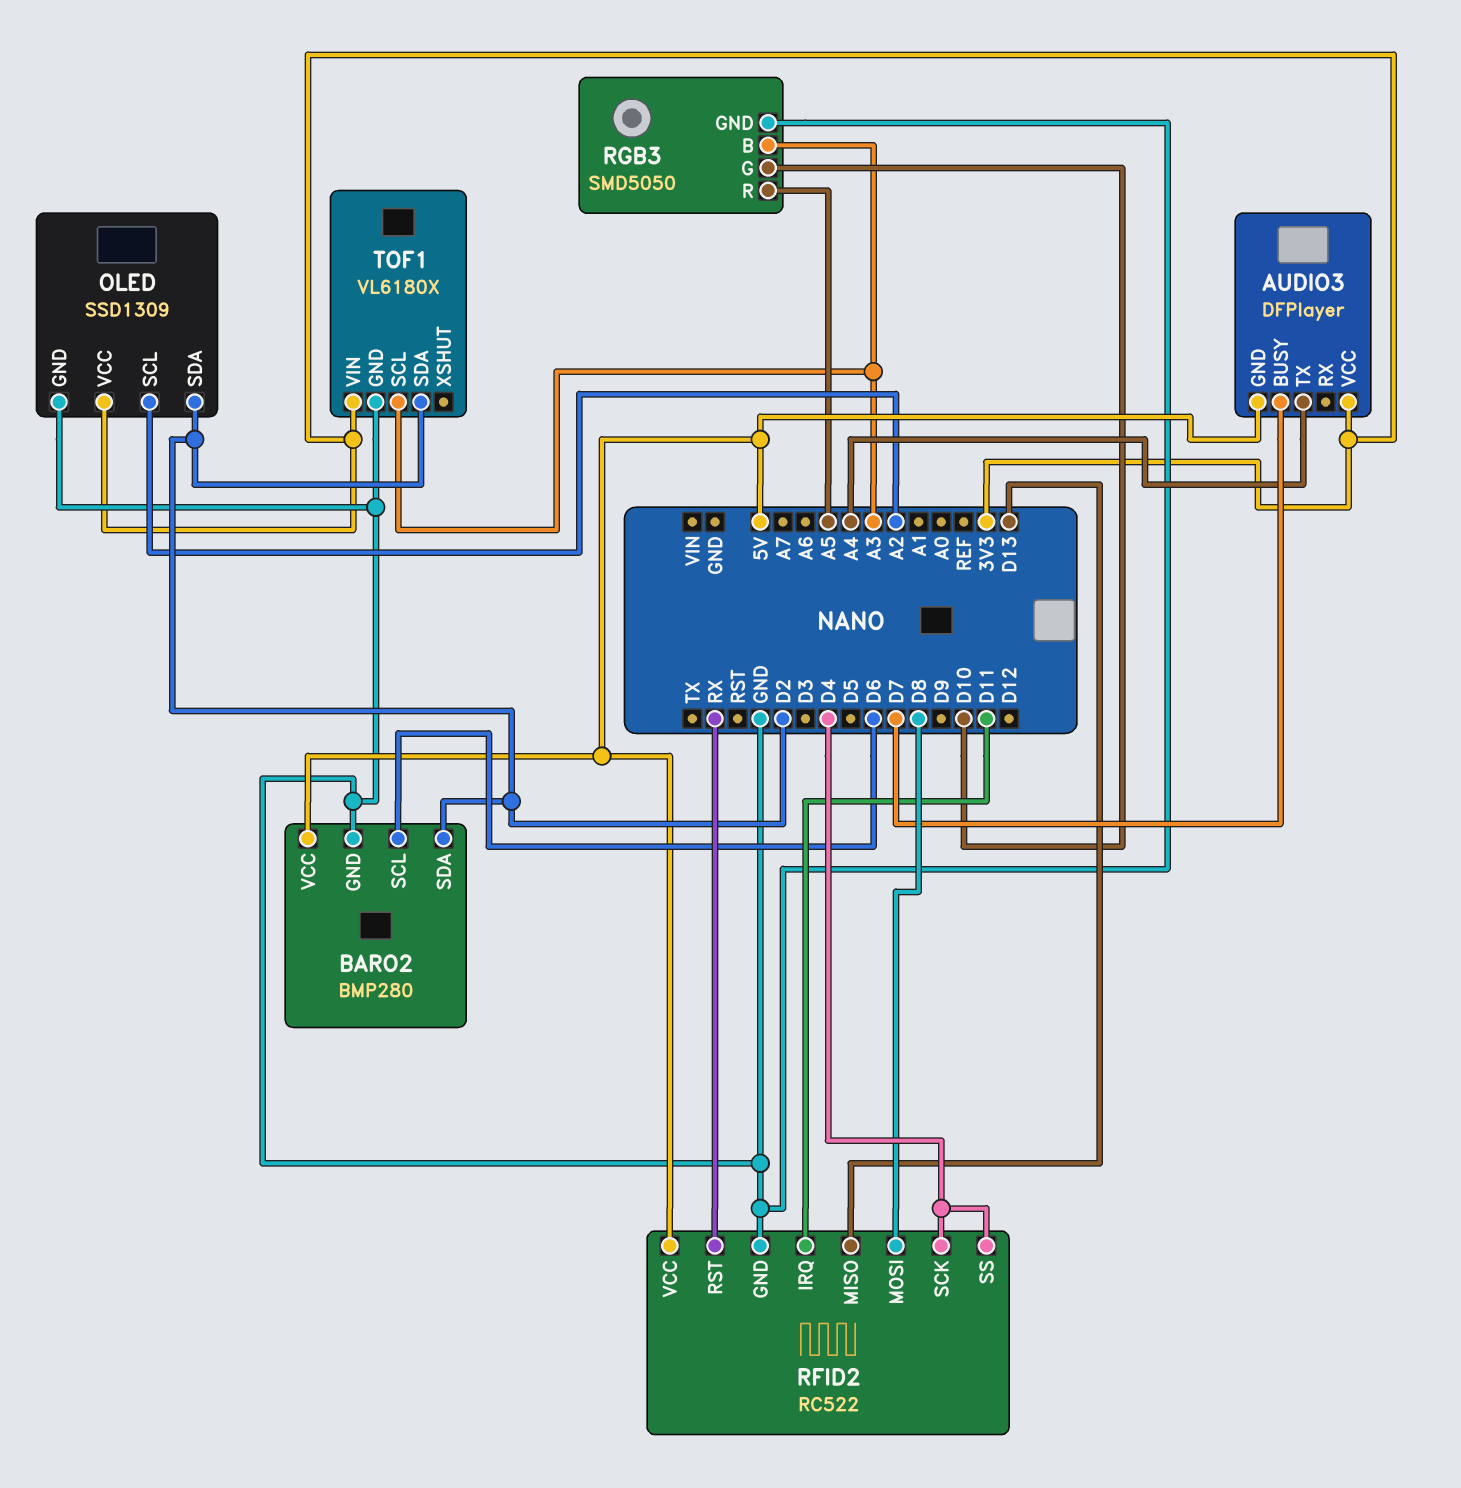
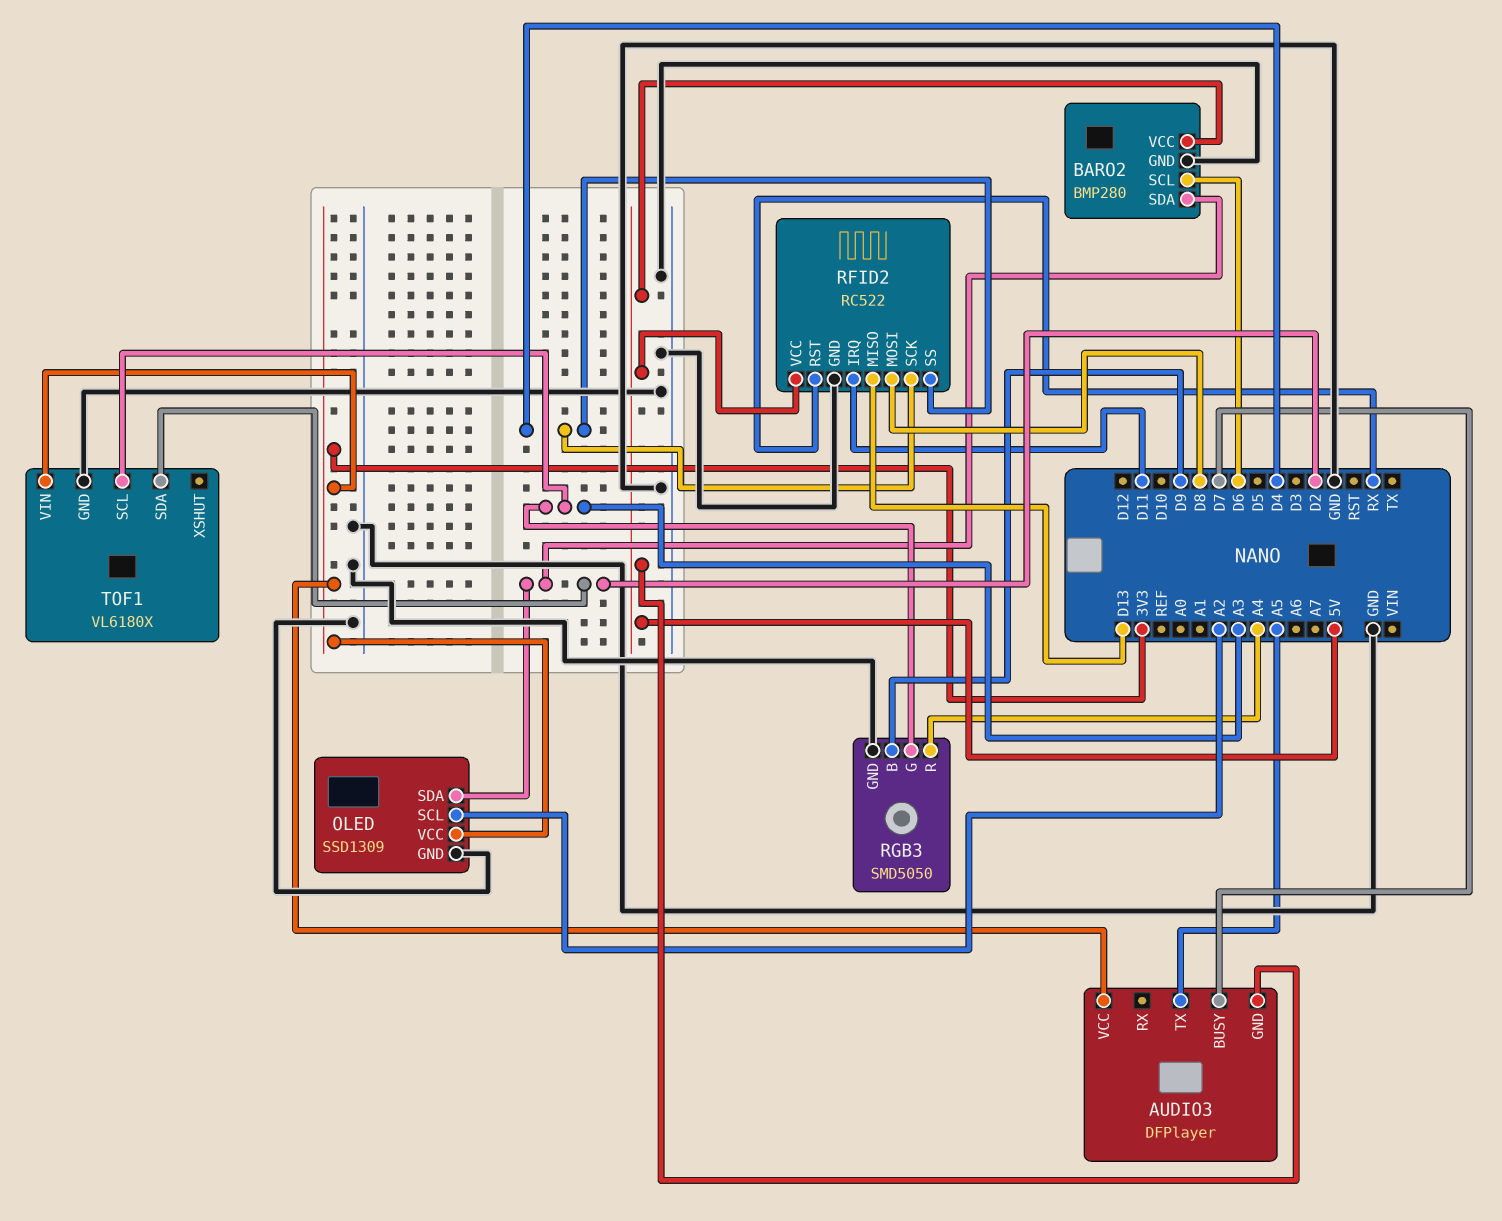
AUDIO3 pin TX: A4 -> A5
RGB3 pin B: A3 -> D9
RGB3 pin G: D10 -> A3
RGB3 pin R: A5 -> A4

